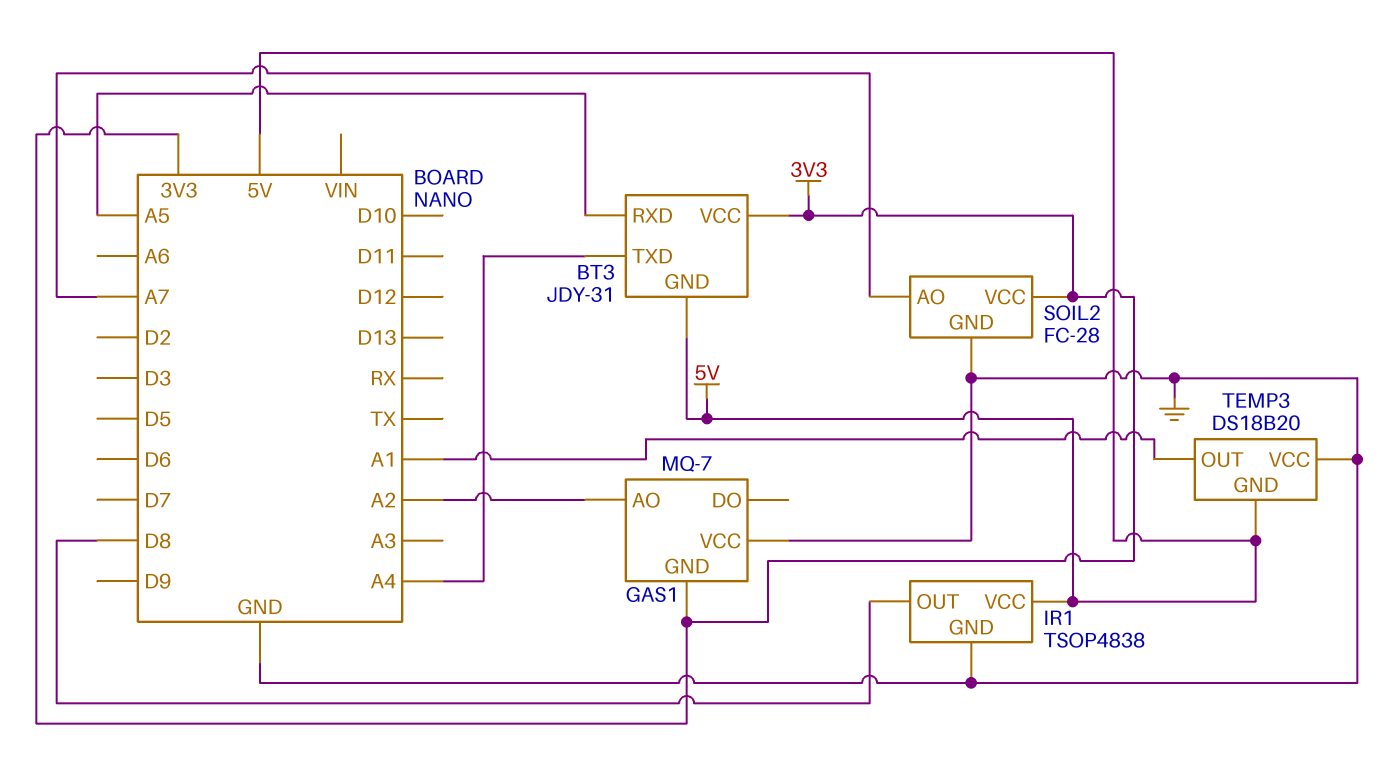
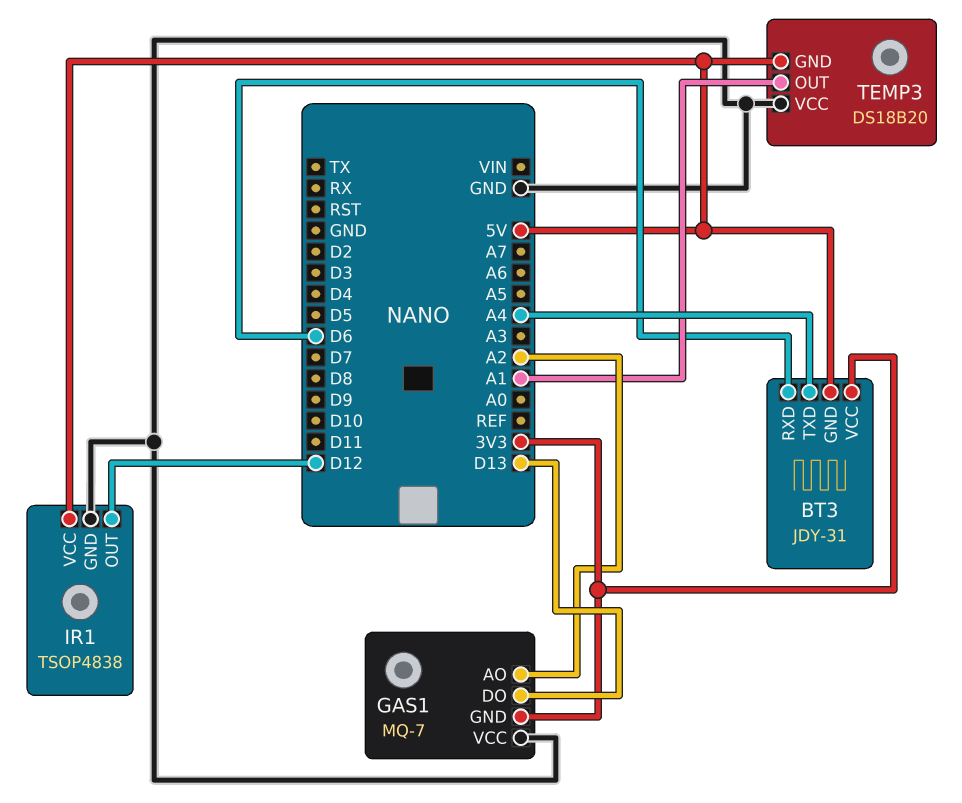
BT3 pin RXD: A5 -> D6
GAS1 pin DO: none -> D13
IR1 pin OUT: D8 -> D12
SOIL2: FC-28 -> none
SOIL2 pin AO: A7 -> none
SOIL2 pin GND: GND -> none
SOIL2 pin VCC: 3V3 -> none

